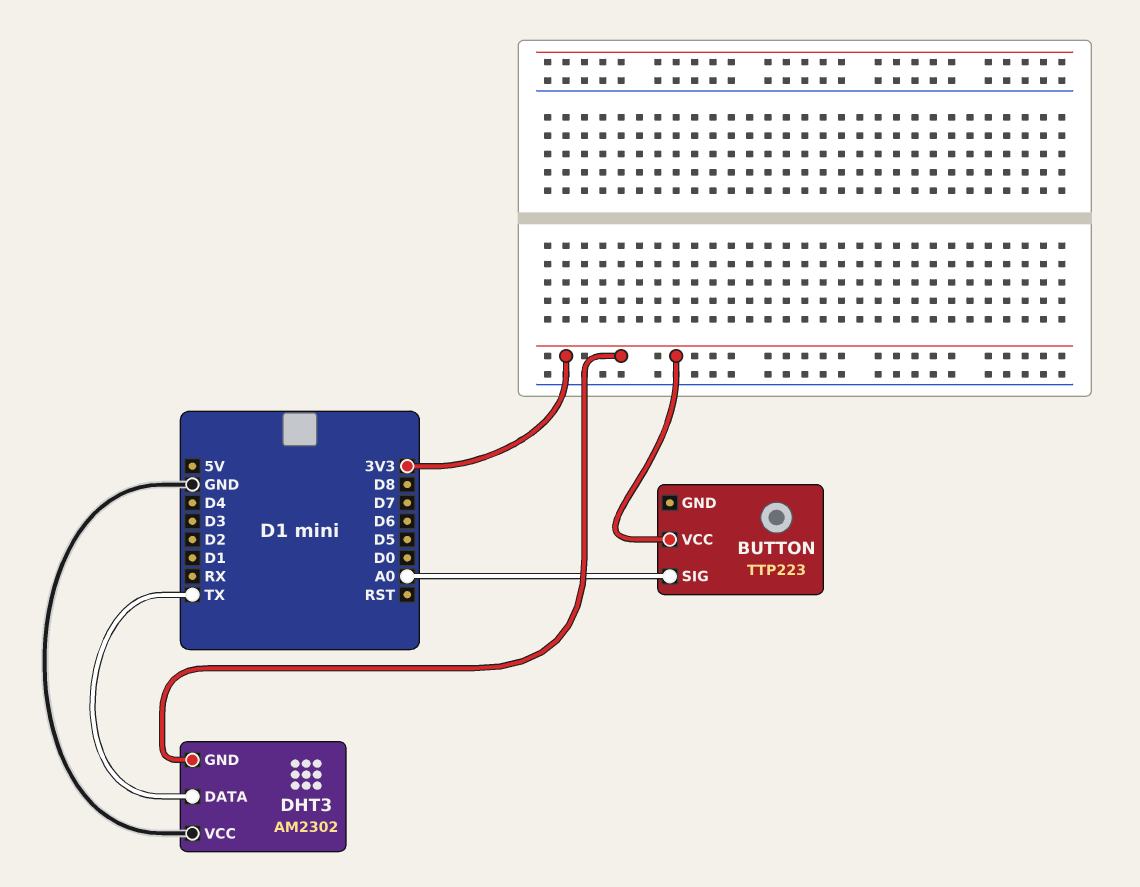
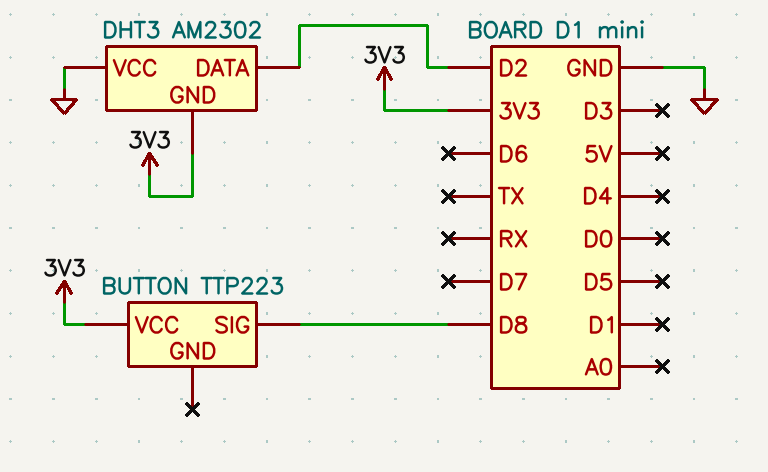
BUTTON pin SIG: A0 -> D8
DHT3 pin DATA: TX -> D2

